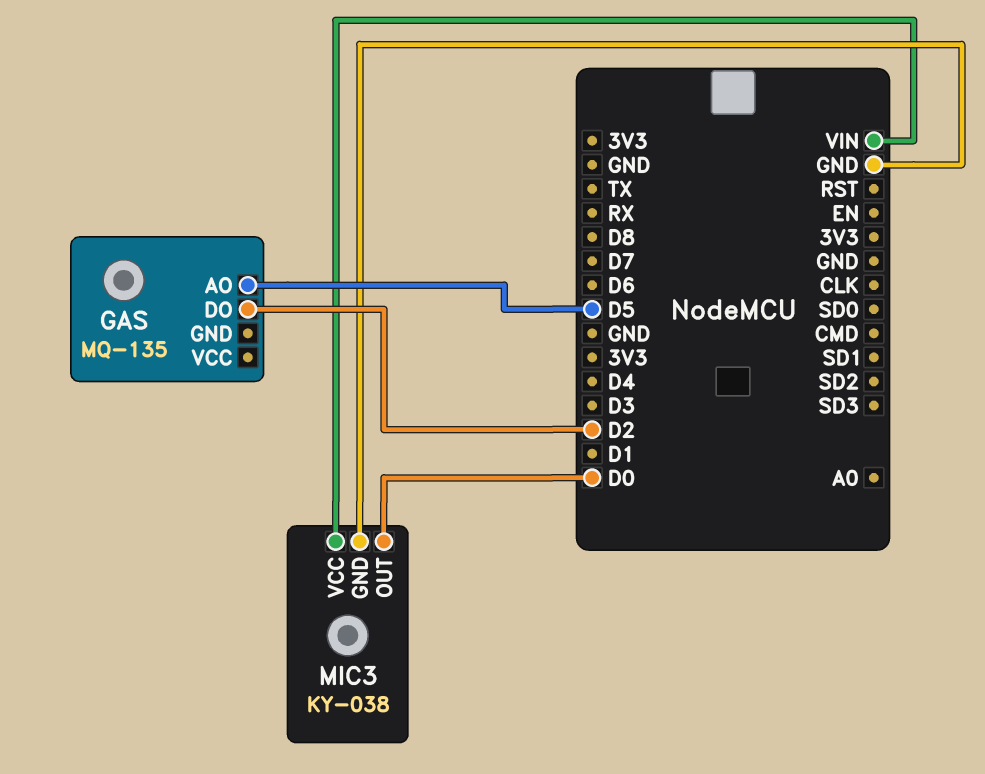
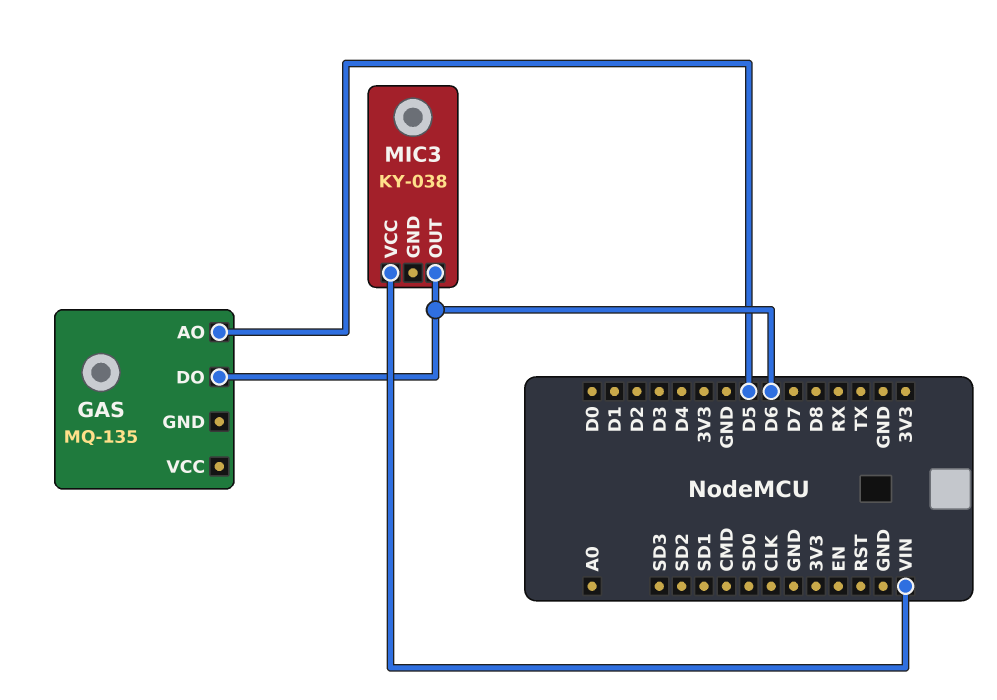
GAS pin DO: D2 -> D6
MIC3 pin GND: GND -> none
MIC3 pin OUT: D0 -> D6

